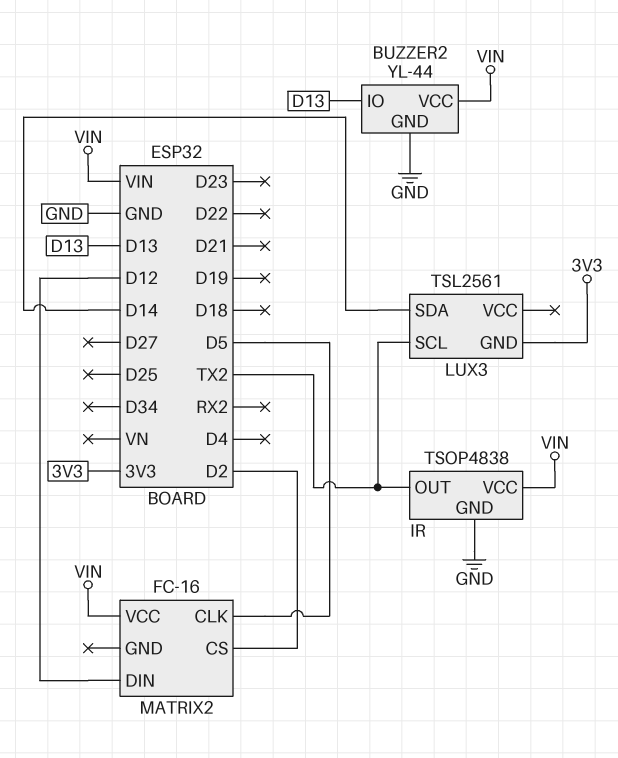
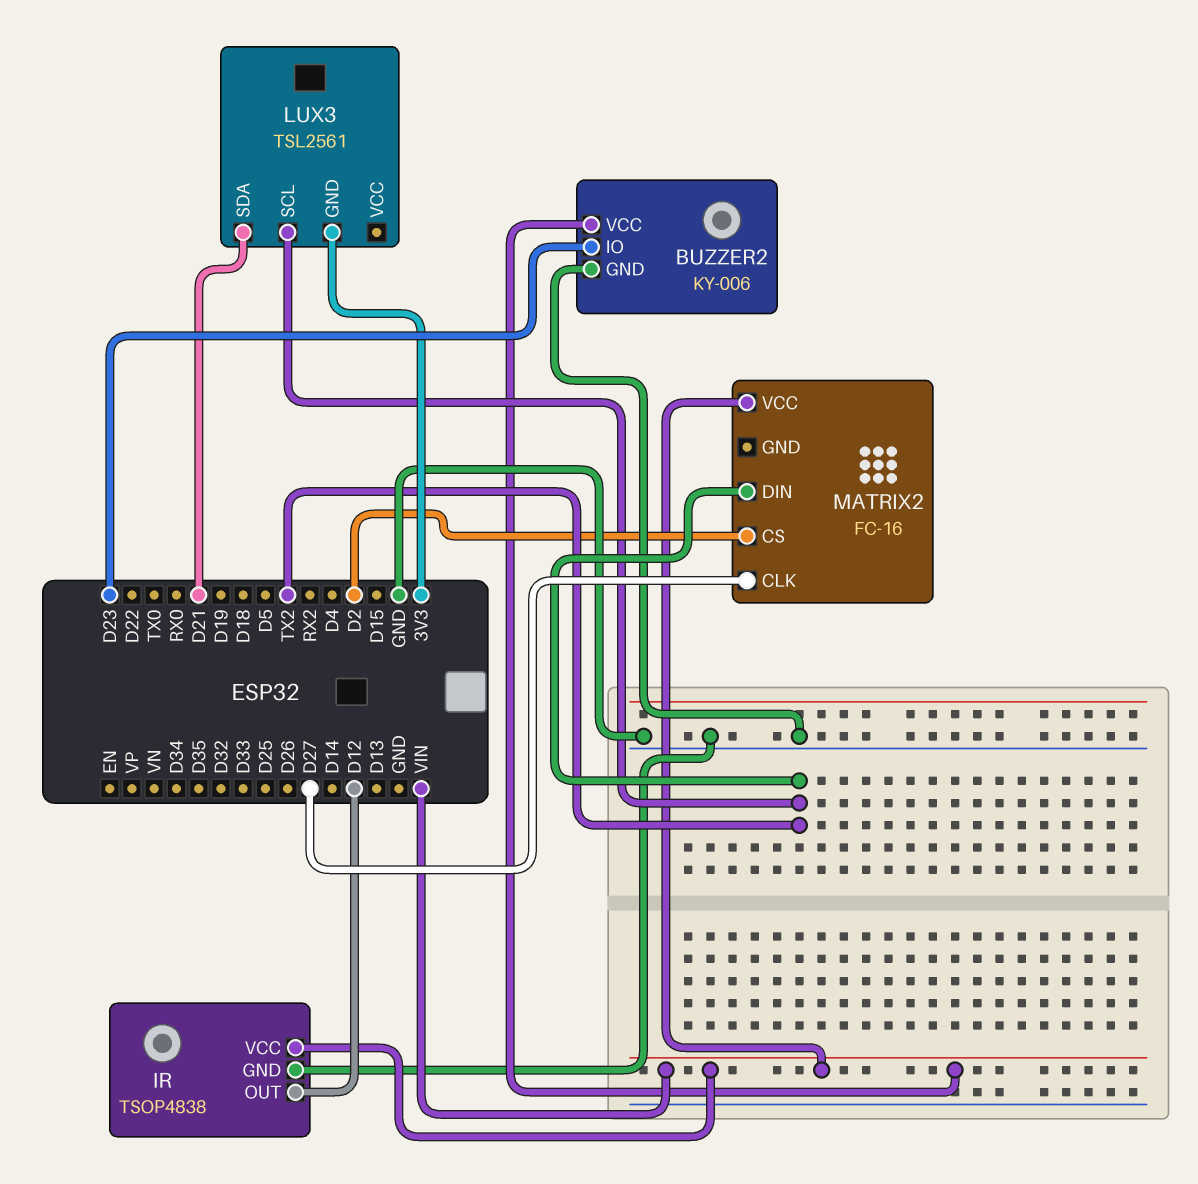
BUZZER2: YL-44 -> KY-006
BUZZER2 pin IO: D13 -> D23
IR pin OUT: TX2 -> D12
LUX3 pin SDA: D14 -> D21
MATRIX2 pin CLK: D5 -> D27
MATRIX2 pin DIN: D12 -> TX2

